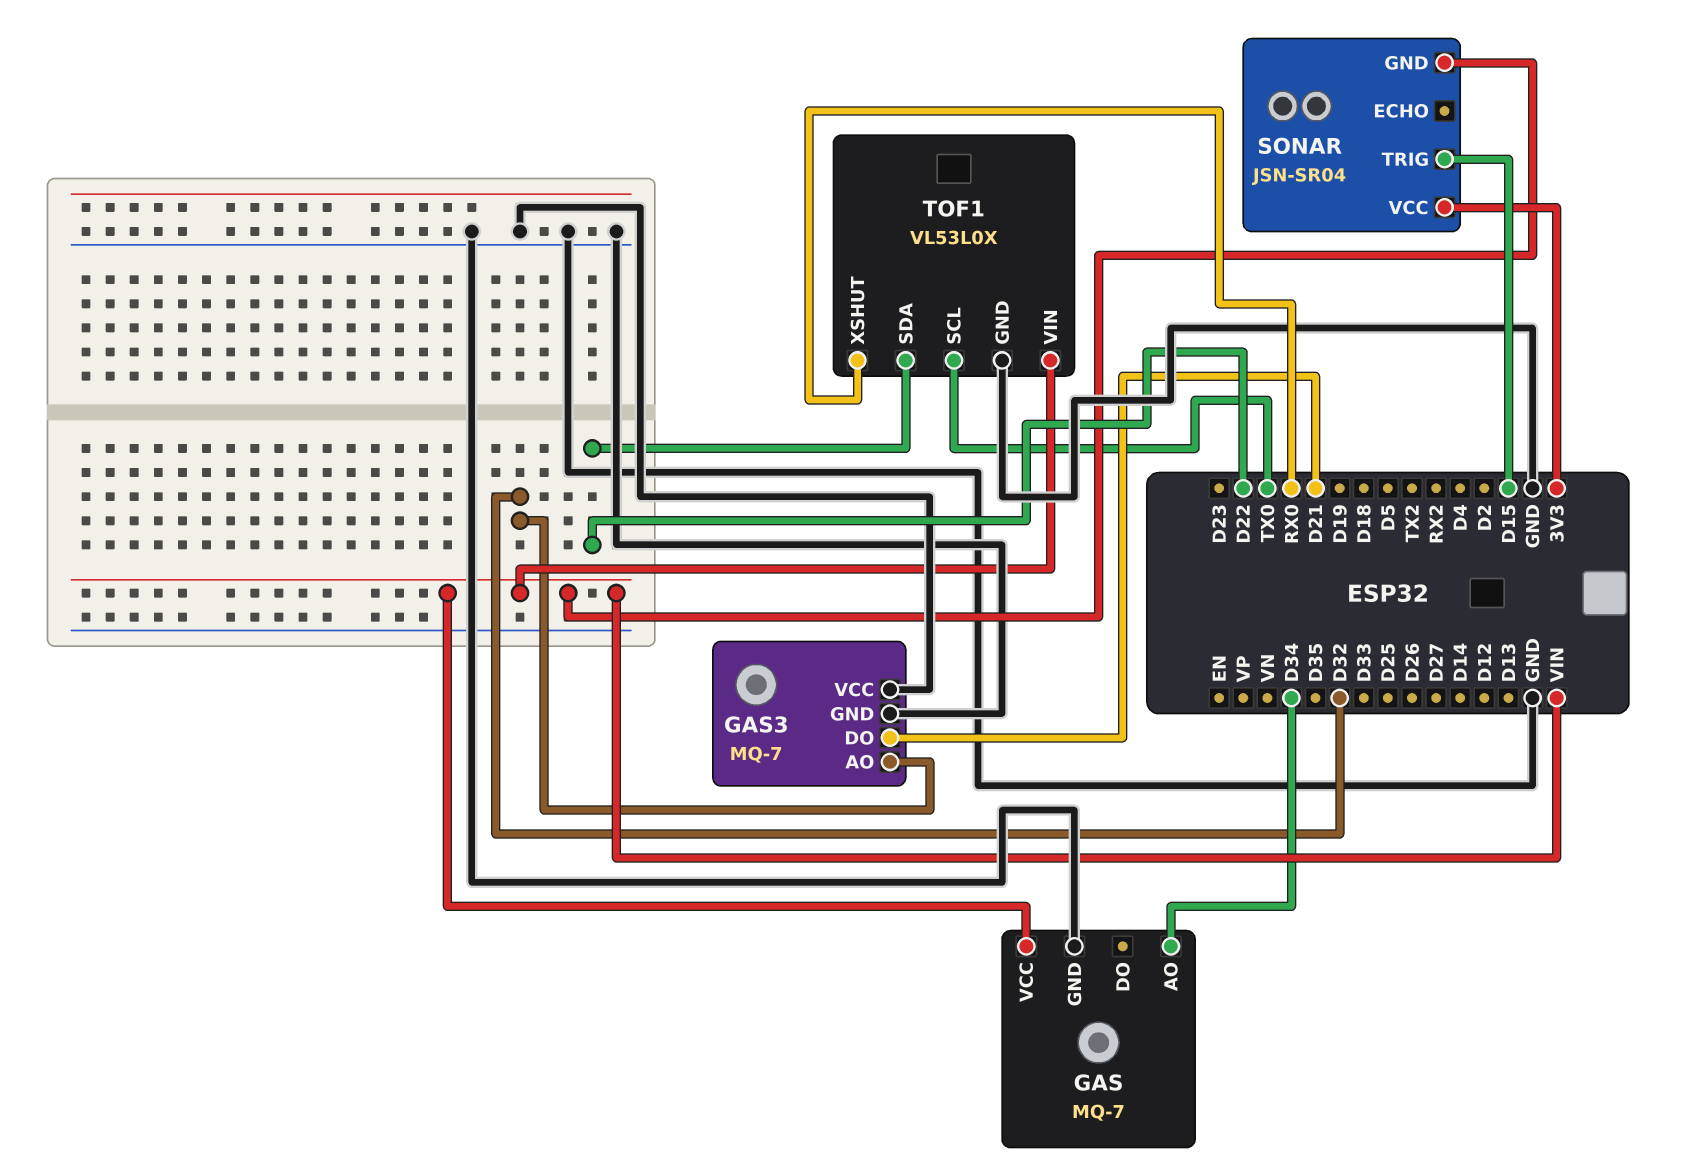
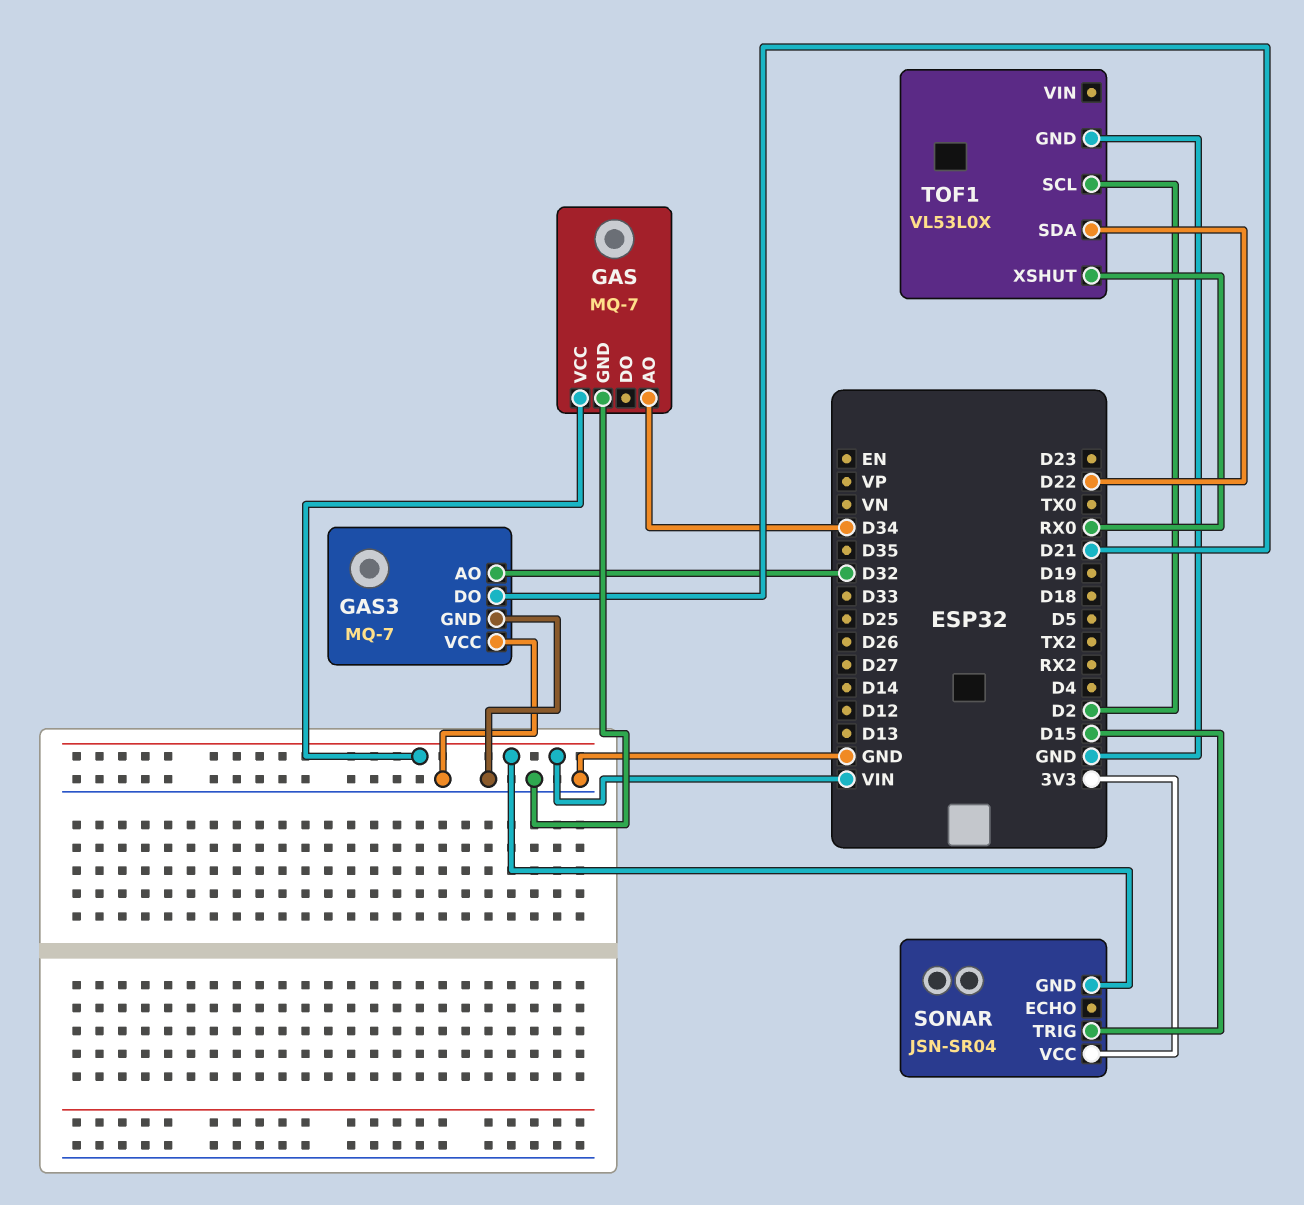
TOF1 pin SCL: TX0 -> D2
TOF1 pin VIN: VIN -> none

